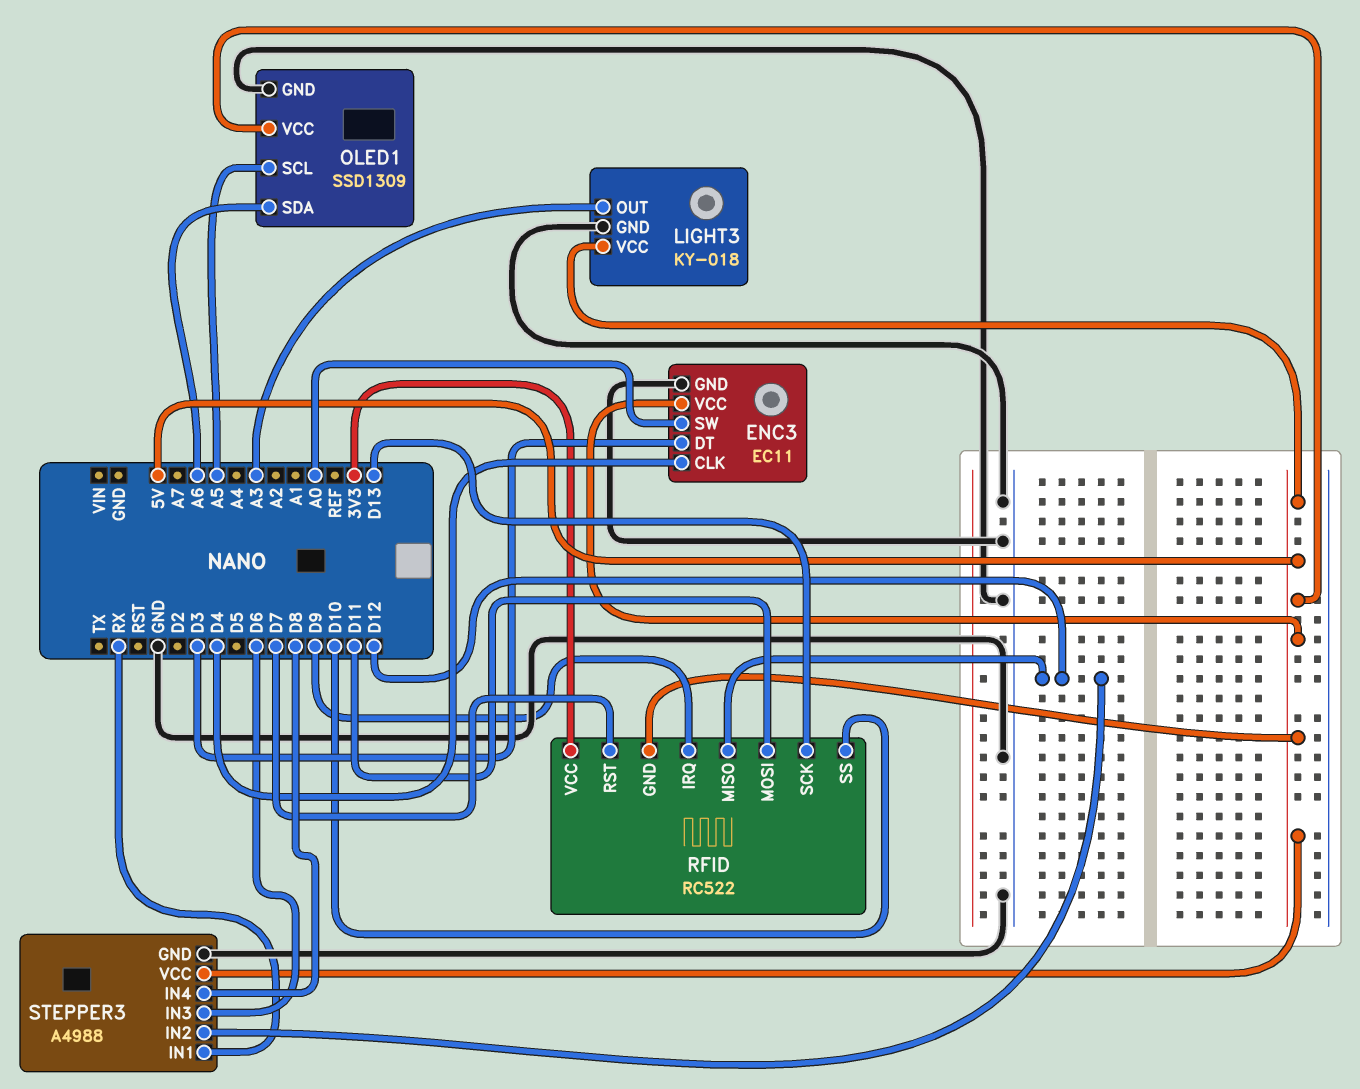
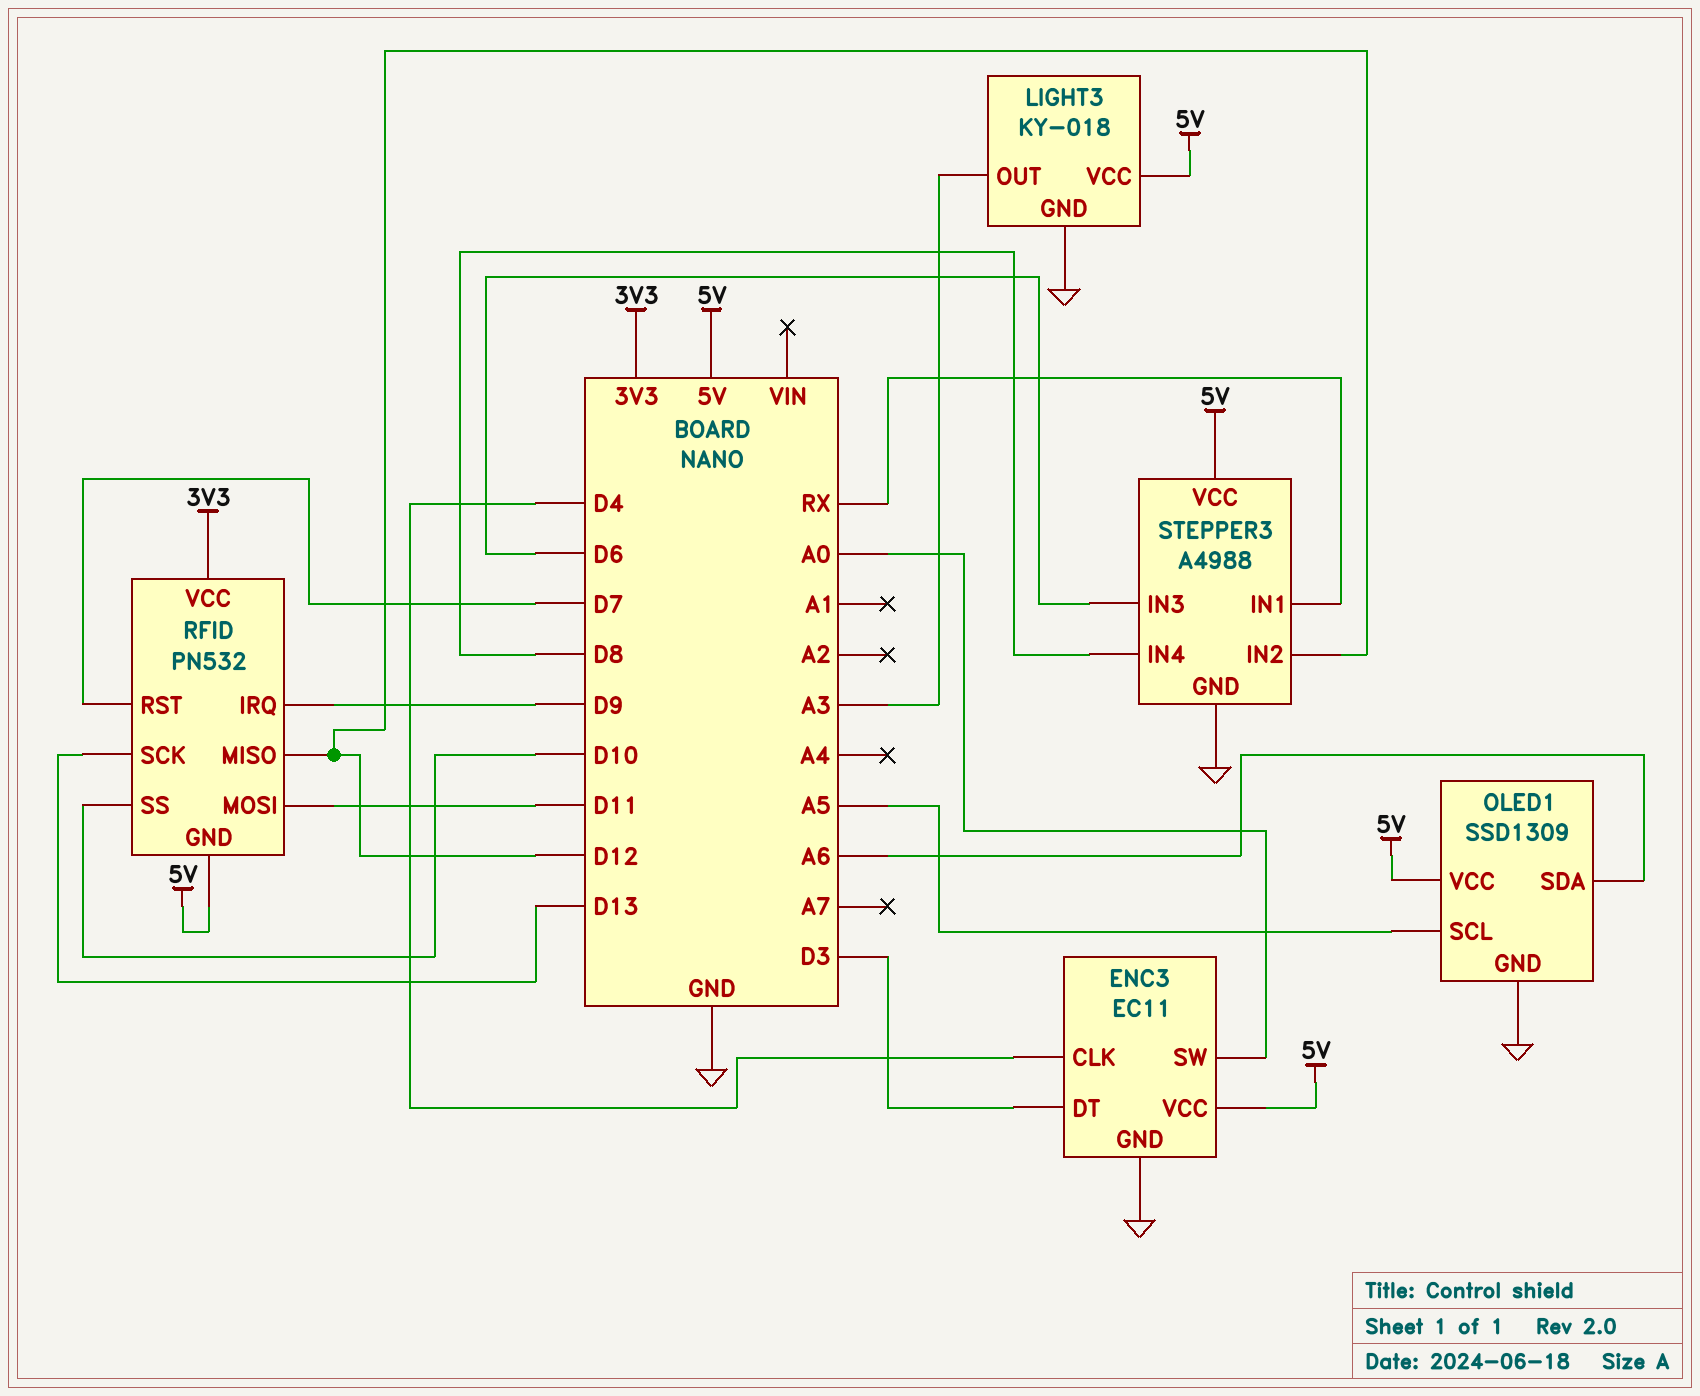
RFID: RC522 -> PN532

